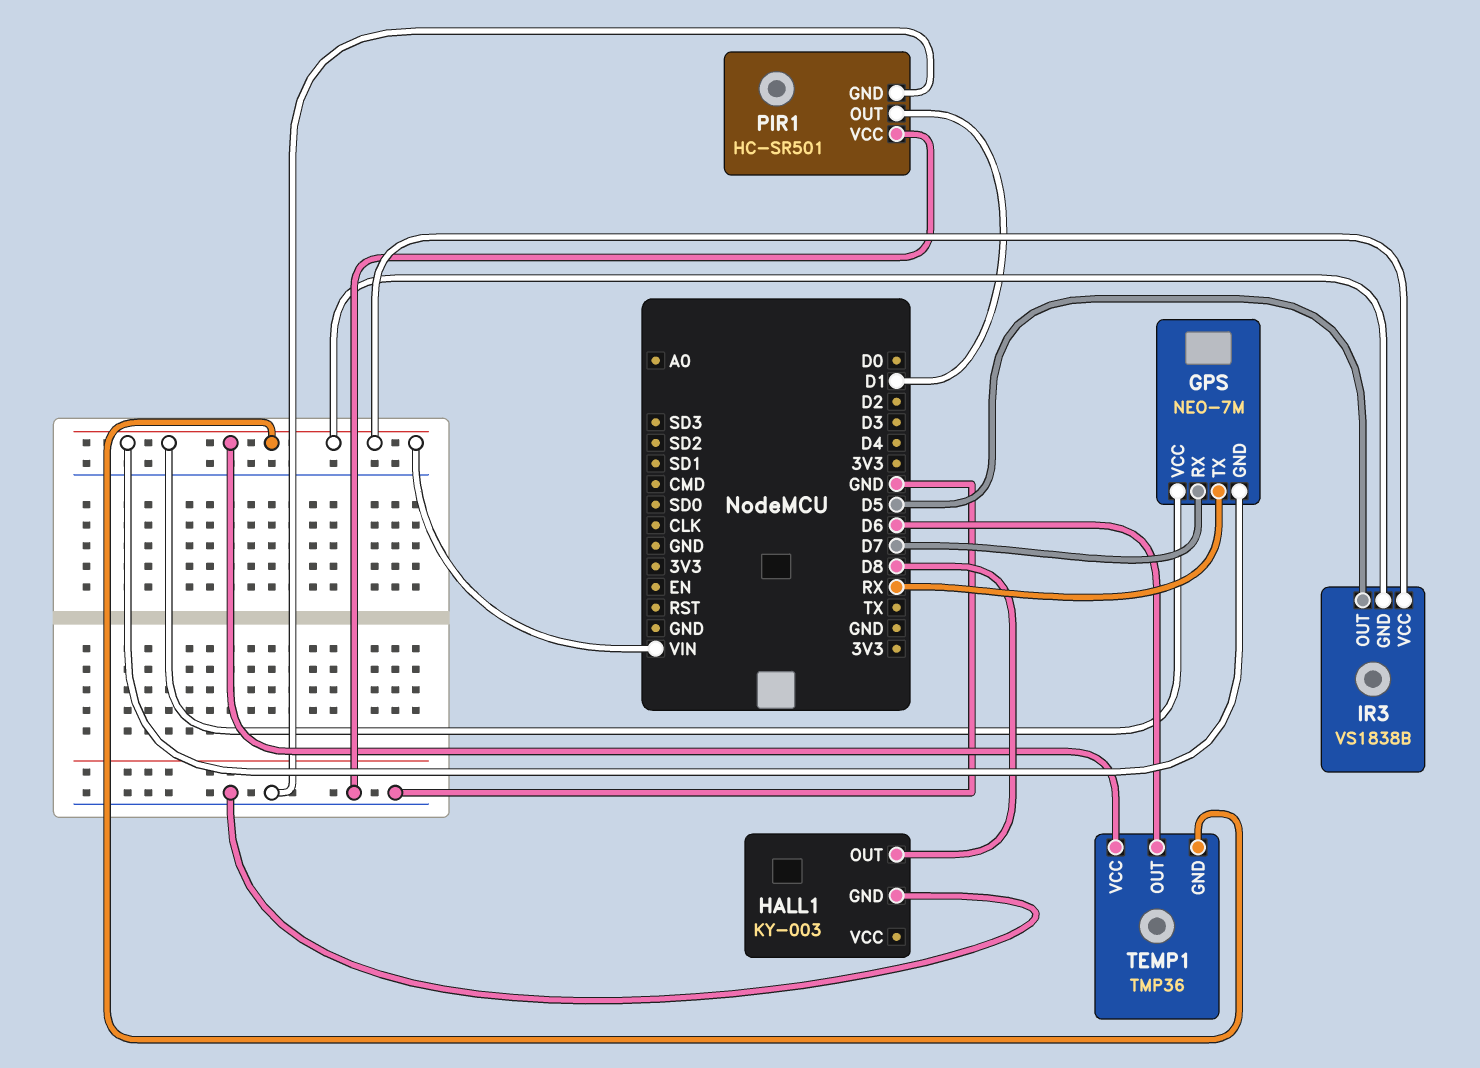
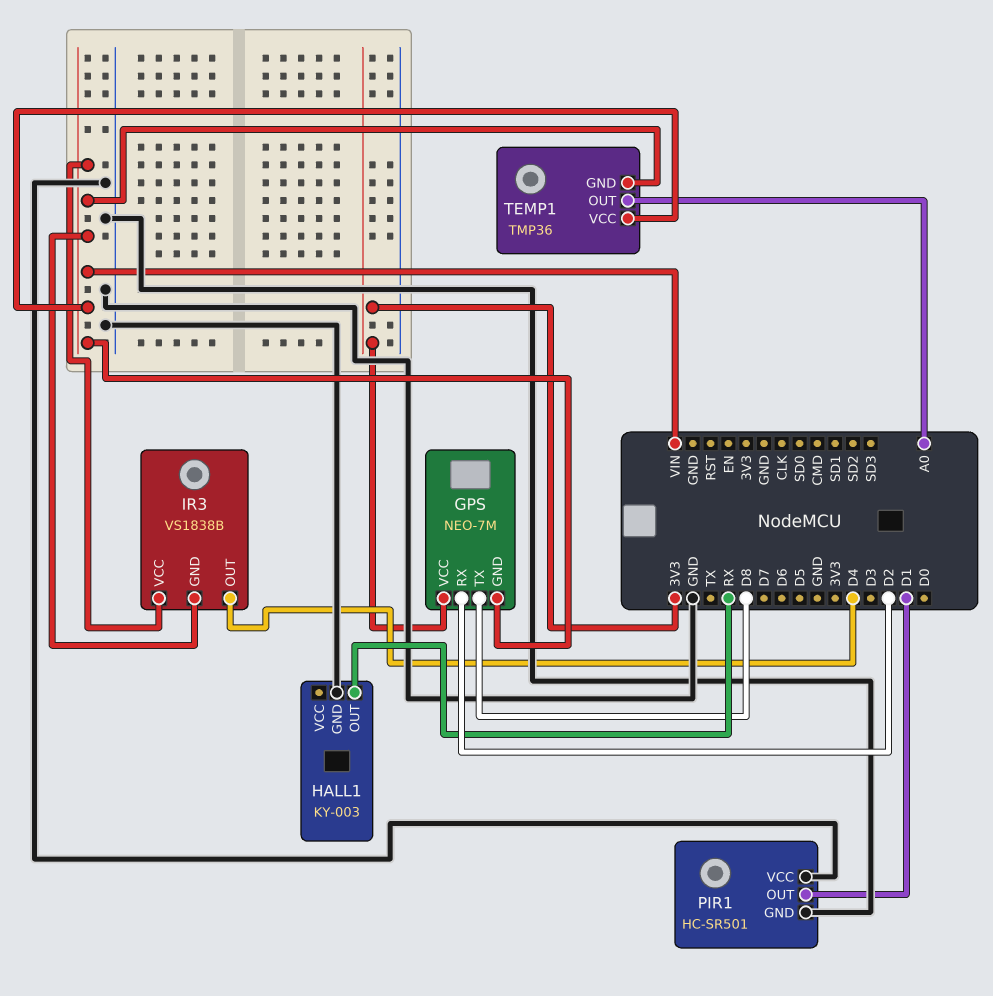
GPS pin RX: D7 -> D2
GPS pin TX: RX -> D8
GPS pin VCC: VIN -> 3V3
HALL1 pin OUT: D8 -> RX
IR3 pin OUT: D5 -> D4
TEMP1 pin OUT: D6 -> A0

